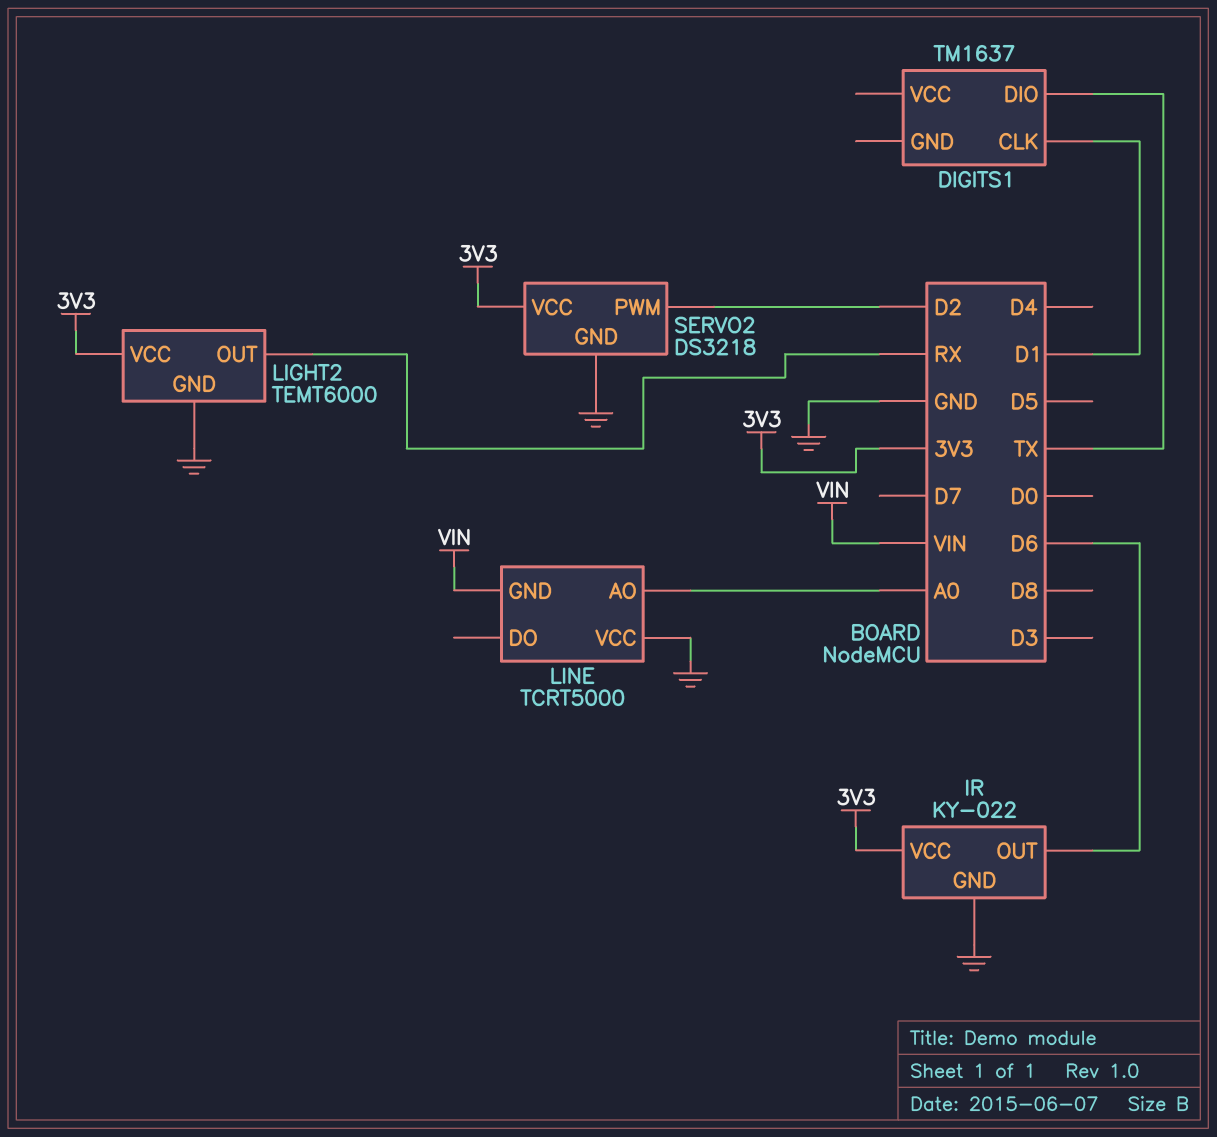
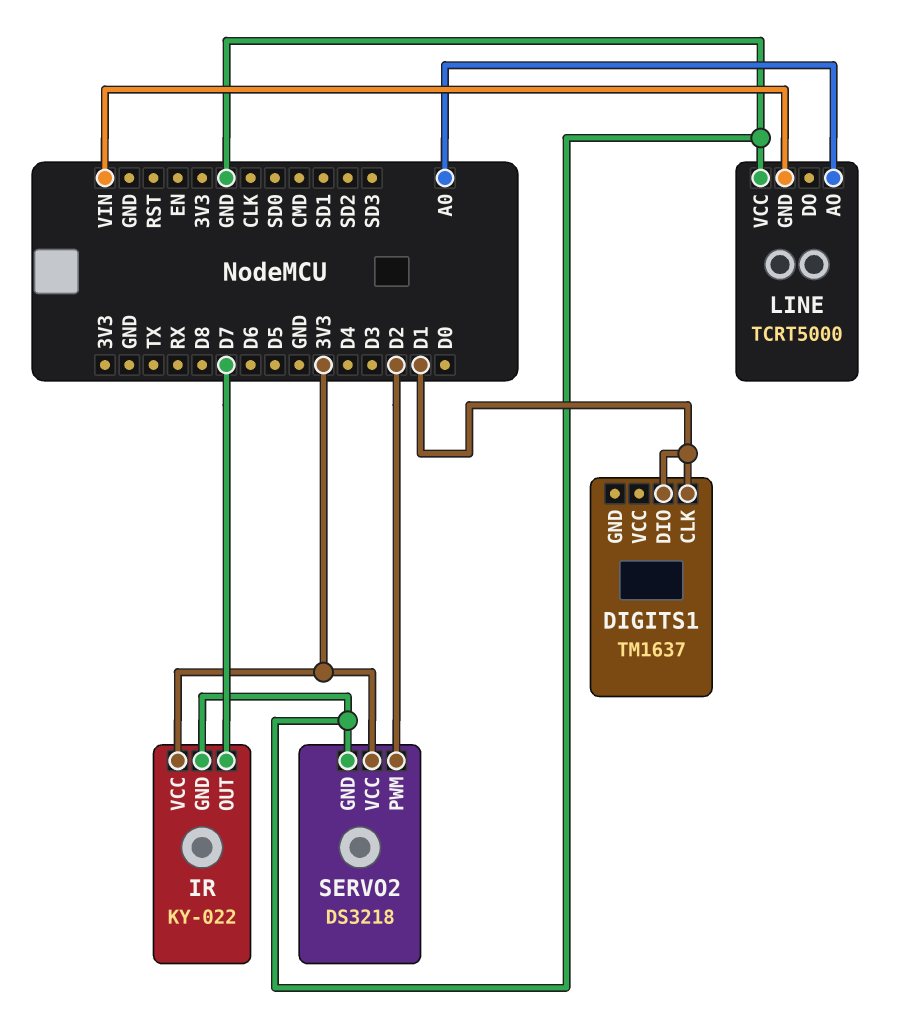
DIGITS1 pin DIO: TX -> D1
IR pin OUT: D6 -> D7
LIGHT2: TEMT6000 -> none
LIGHT2 pin GND: GND -> none
LIGHT2 pin OUT: RX -> none
LIGHT2 pin VCC: 3V3 -> none

